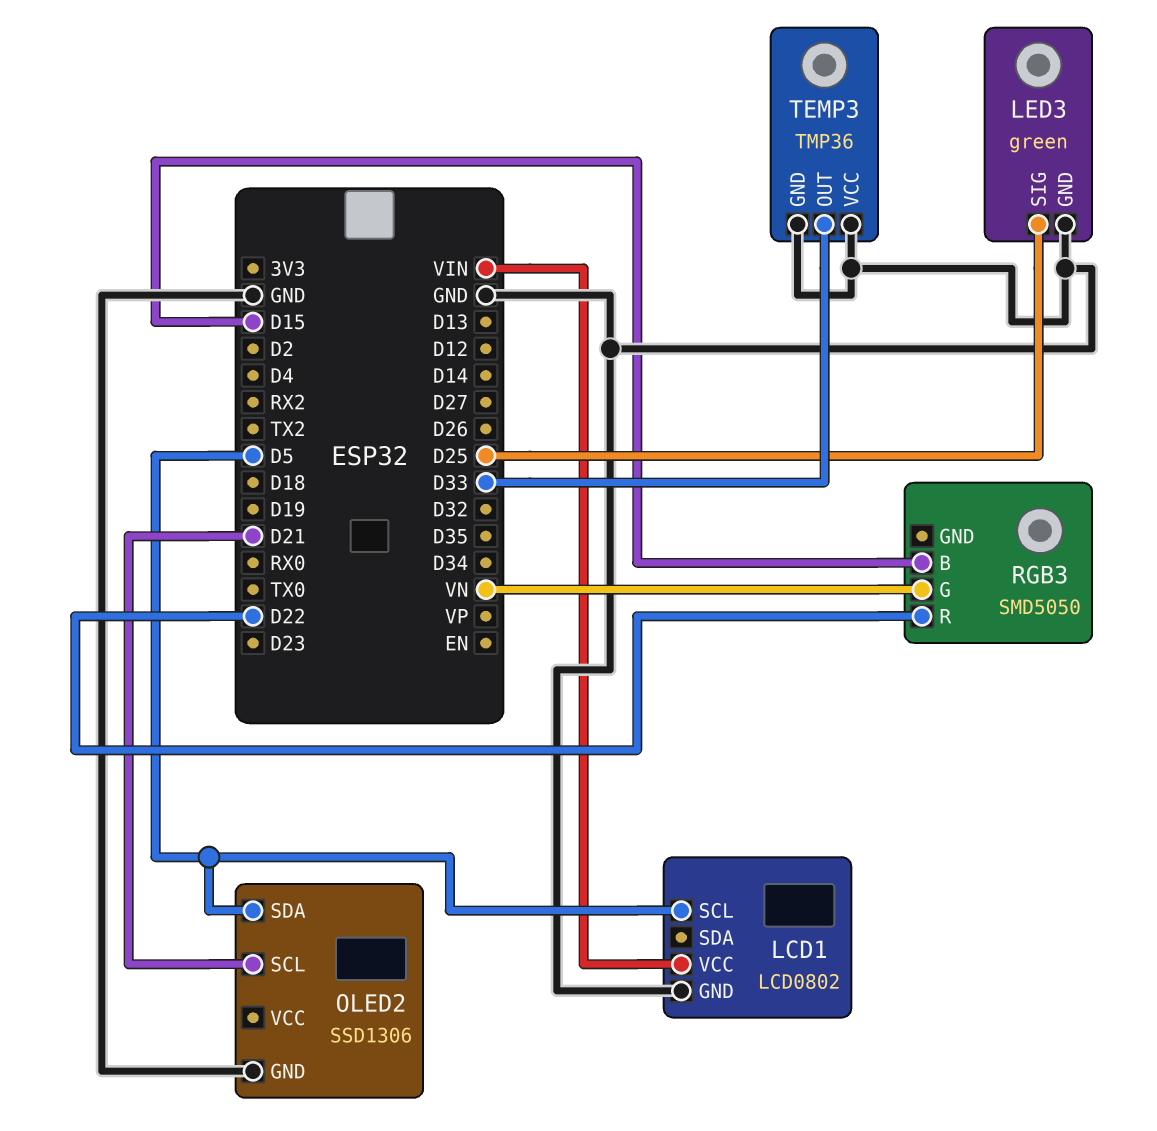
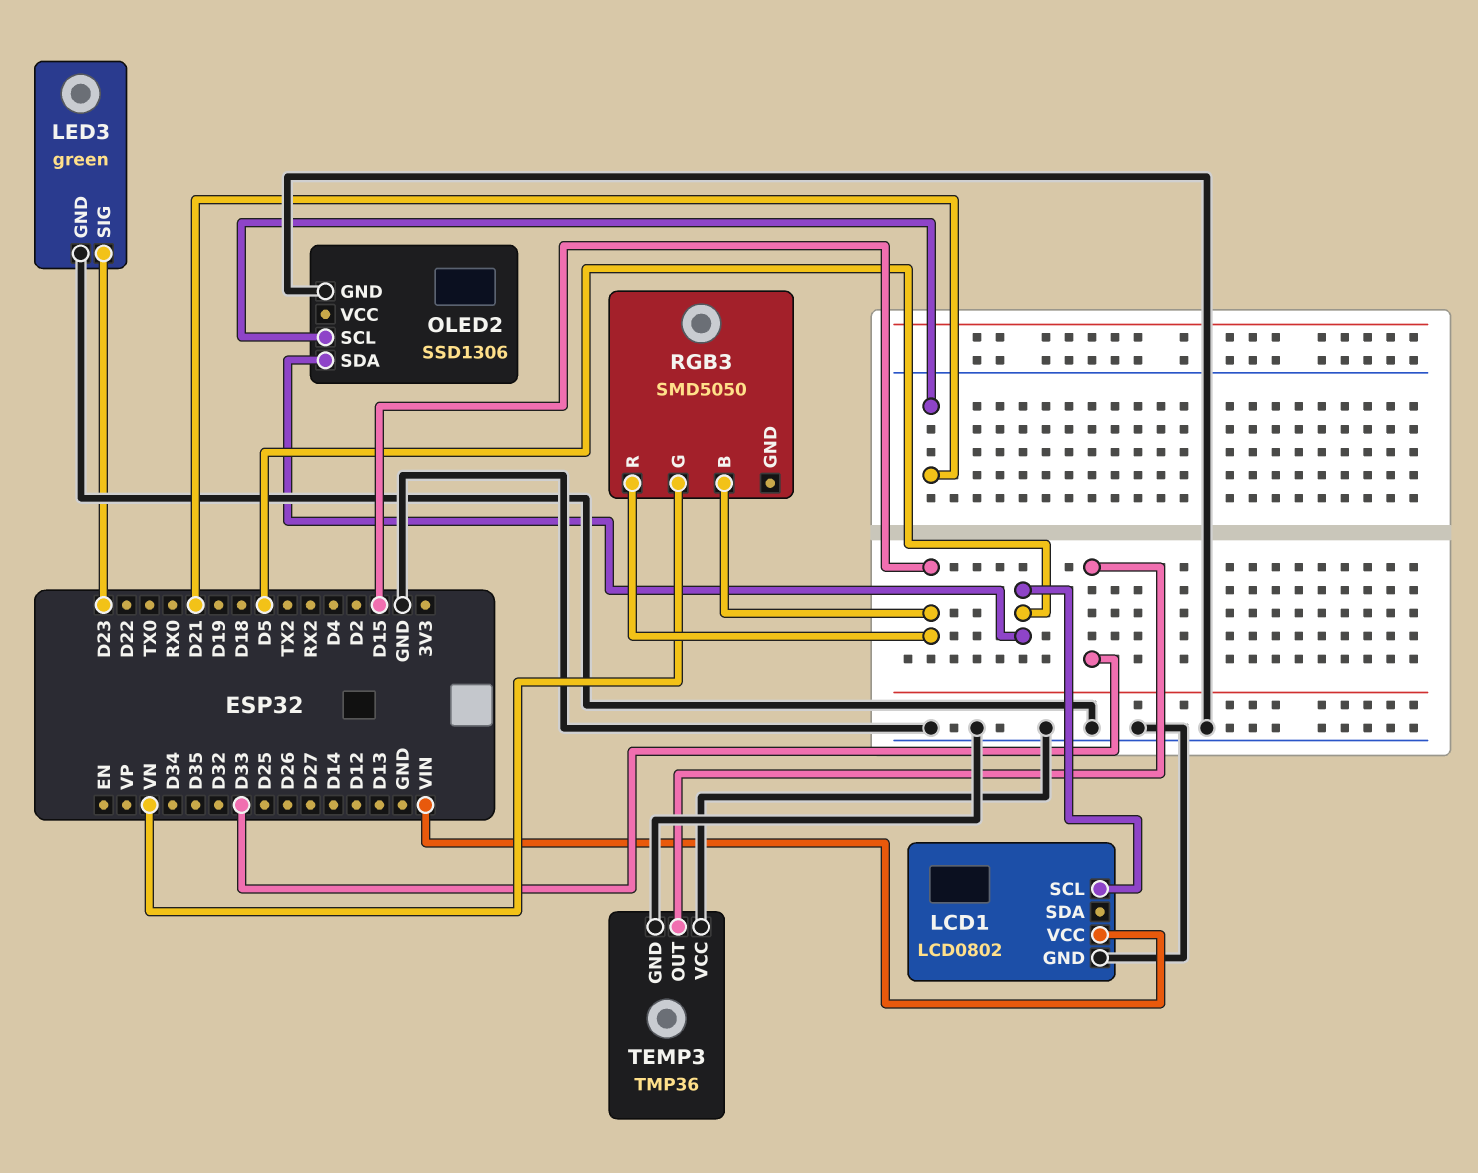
LED3 pin SIG: D25 -> D23
RGB3 pin R: D22 -> D15

